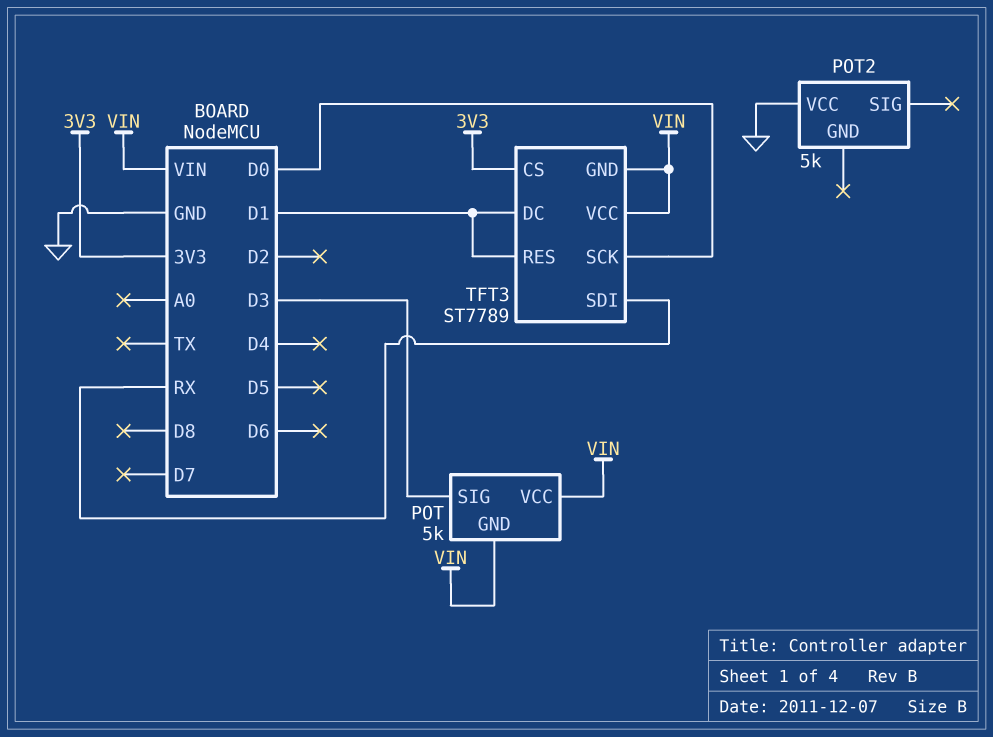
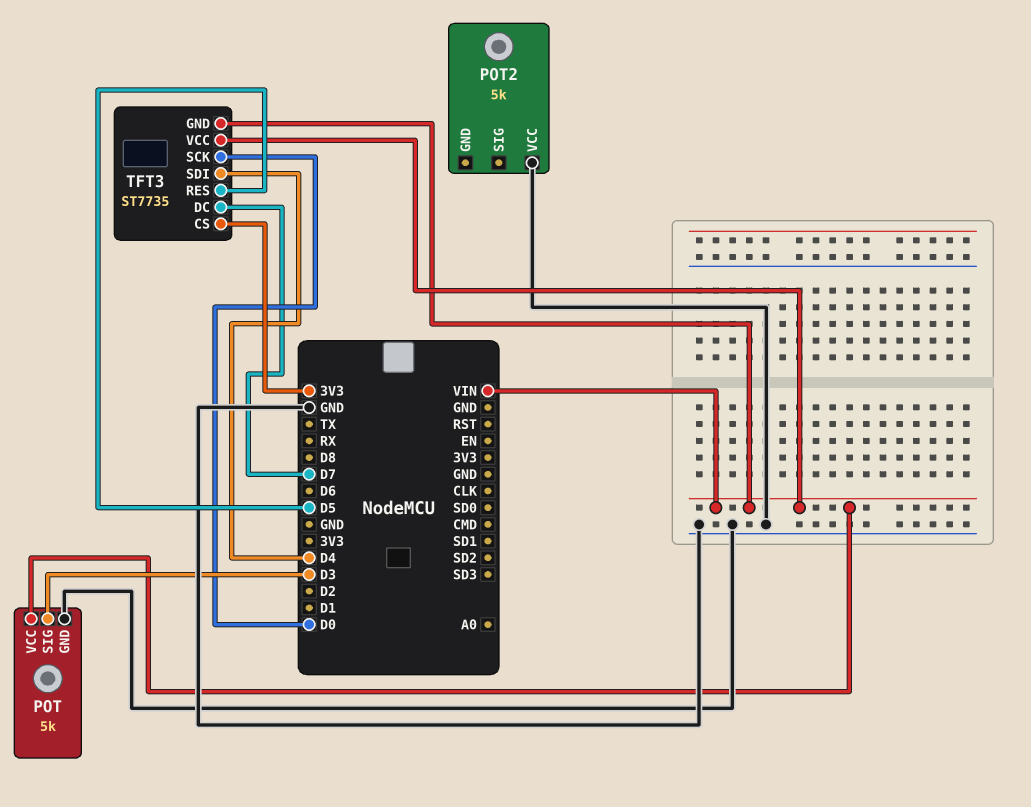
POT pin GND: VIN -> GND
TFT3: ST7789 -> ST7735
TFT3 pin DC: D1 -> D7
TFT3 pin RES: D1 -> D5
TFT3 pin SDI: RX -> D4

